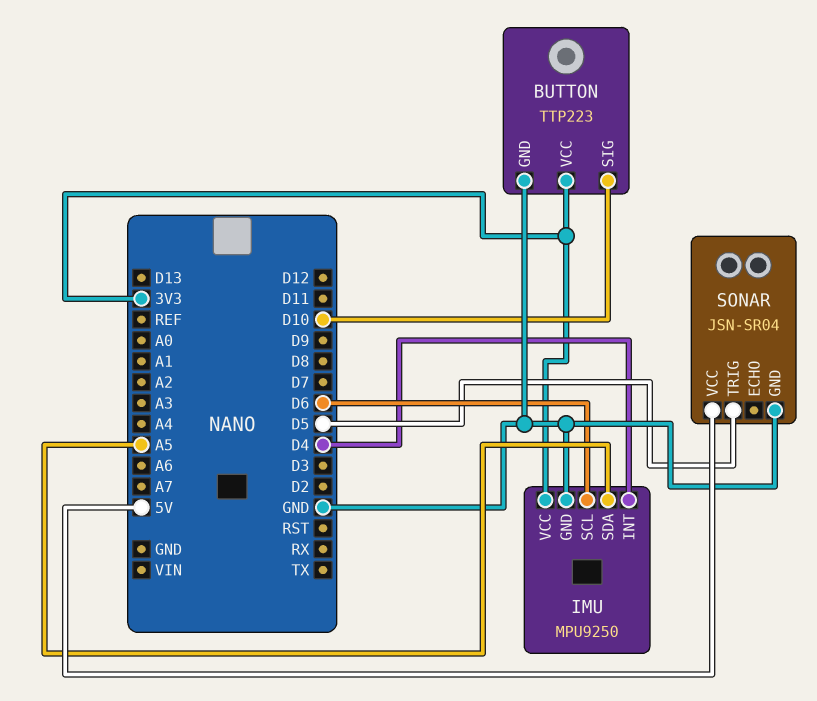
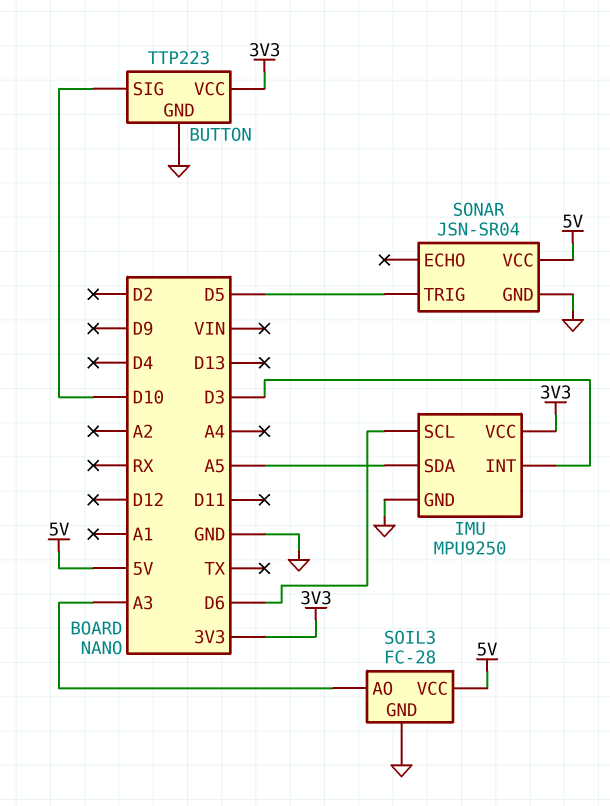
IMU pin INT: D4 -> D3
SOIL3: none -> FC-28
SOIL3 pin AO: none -> A3
SOIL3 pin GND: none -> GND
SOIL3 pin VCC: none -> 5V

